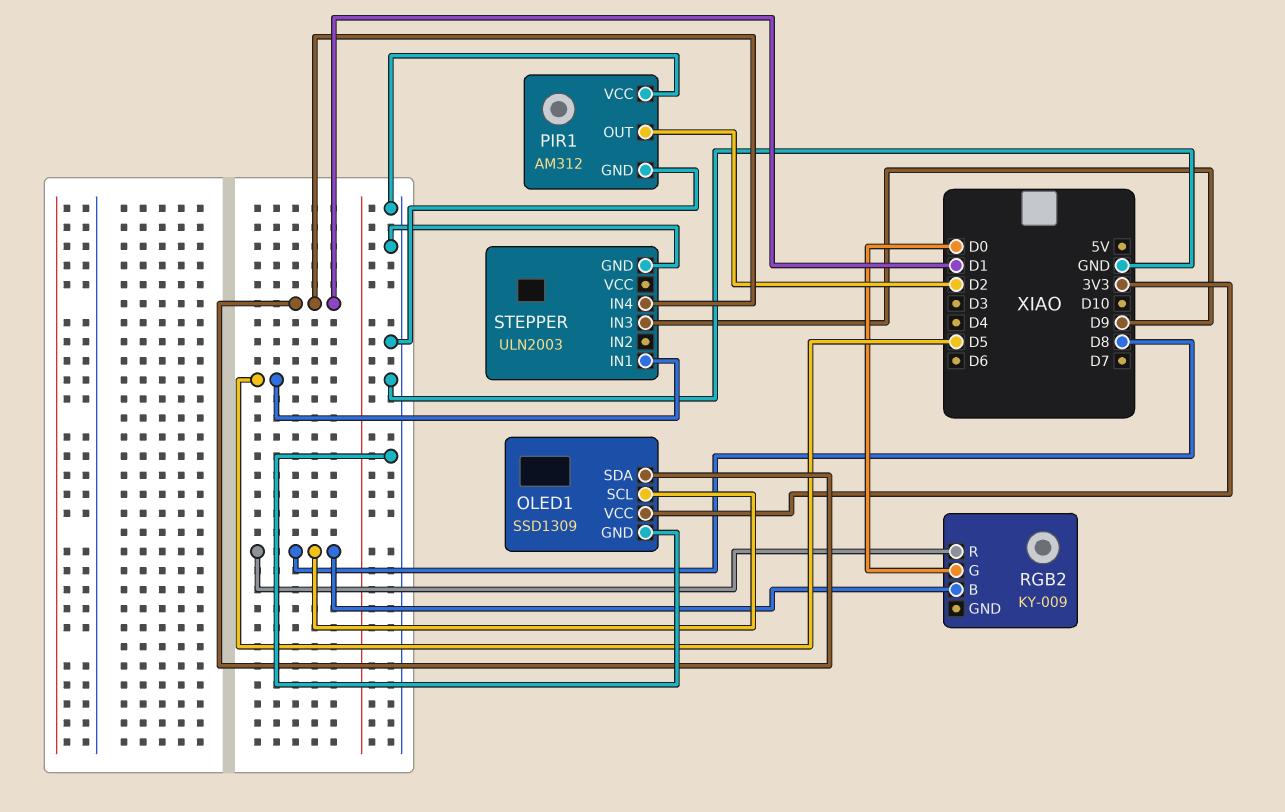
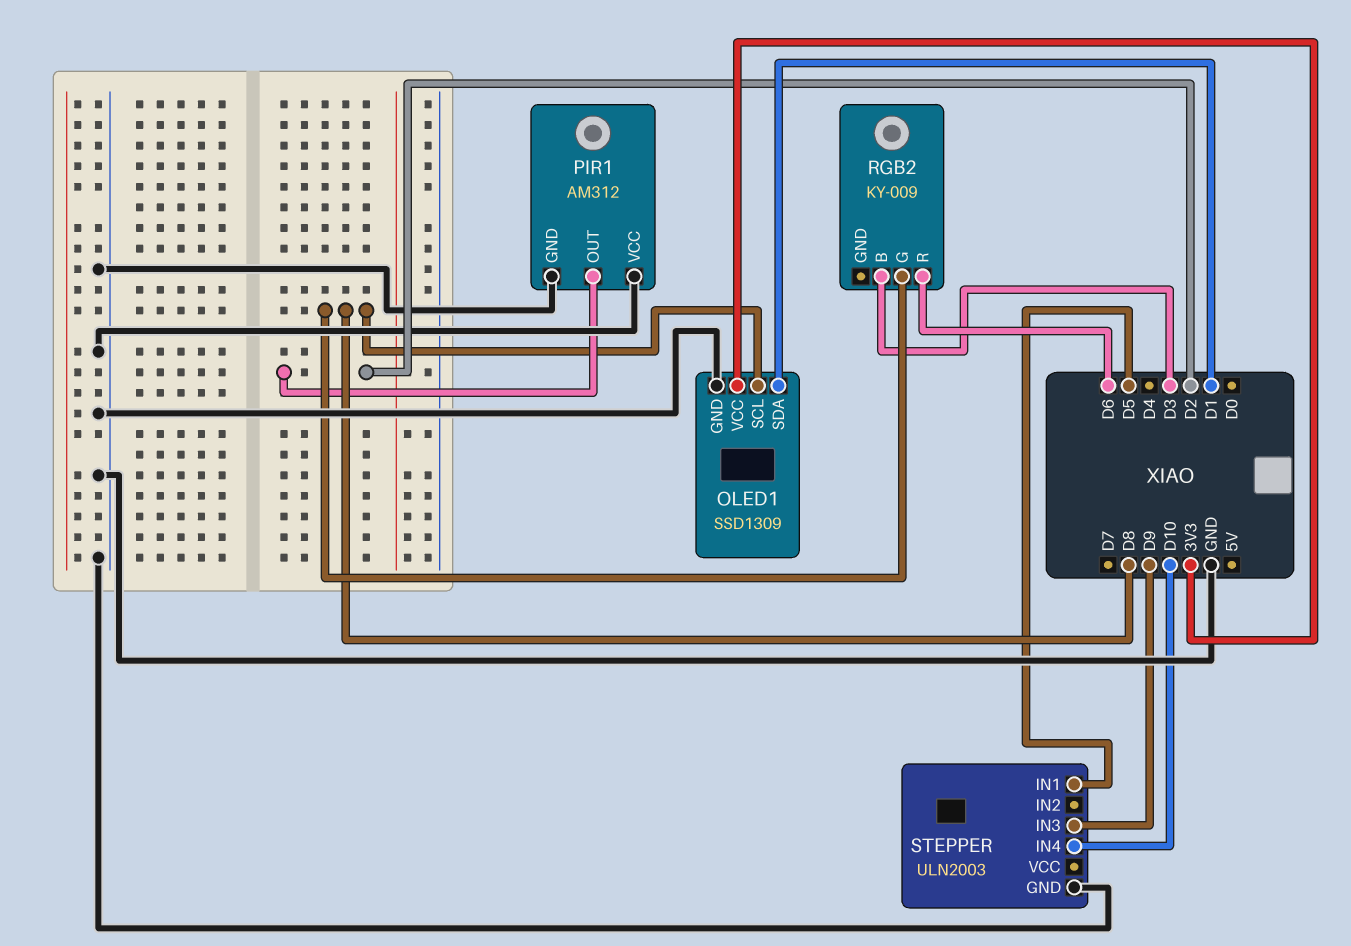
RGB2 pin B: D8 -> D3
RGB2 pin G: D0 -> D8
RGB2 pin R: D8 -> D6
STEPPER pin IN4: D1 -> D10

